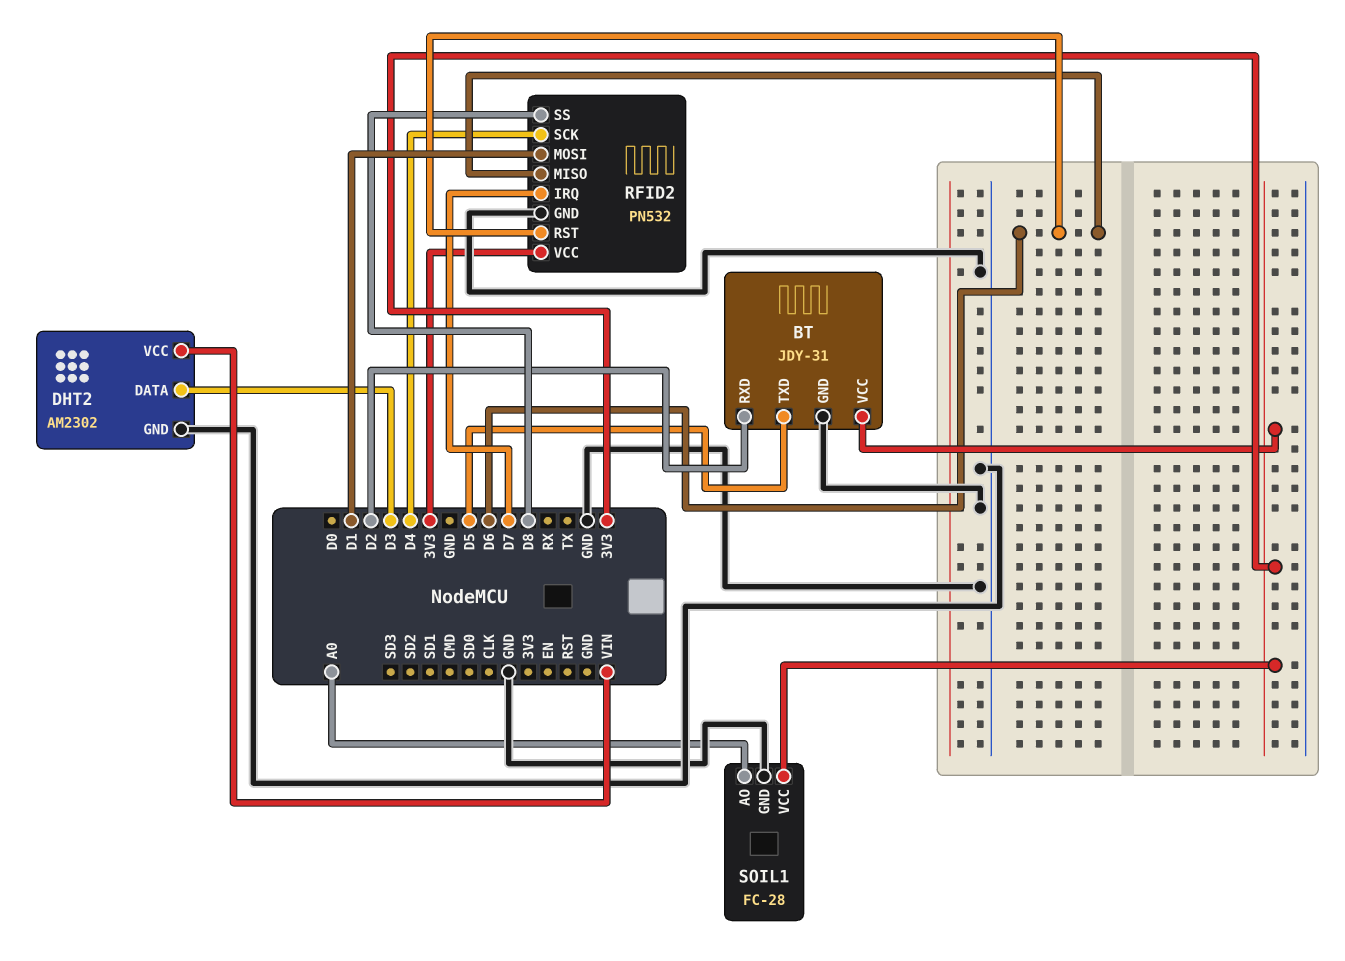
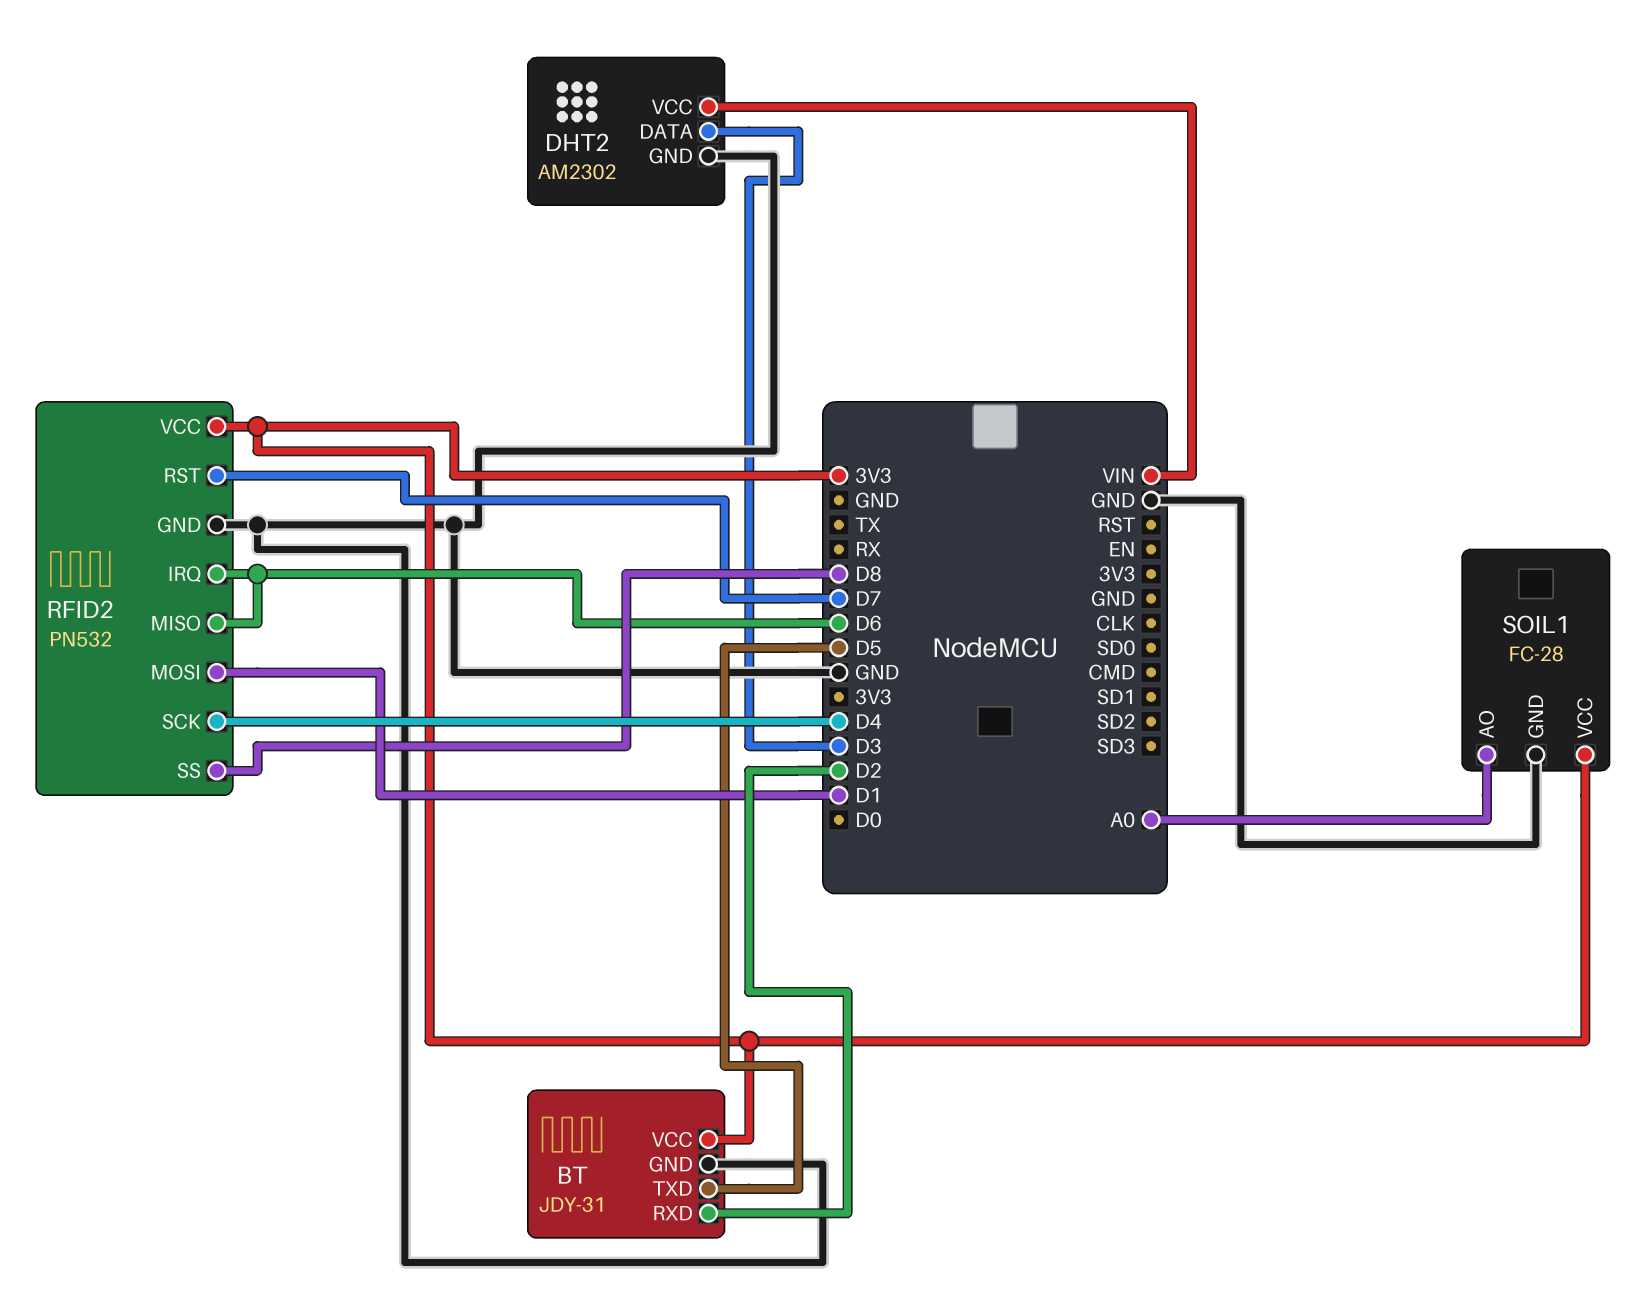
RFID2 pin IRQ: D7 -> D6
RFID2 pin RST: D6 -> D7

